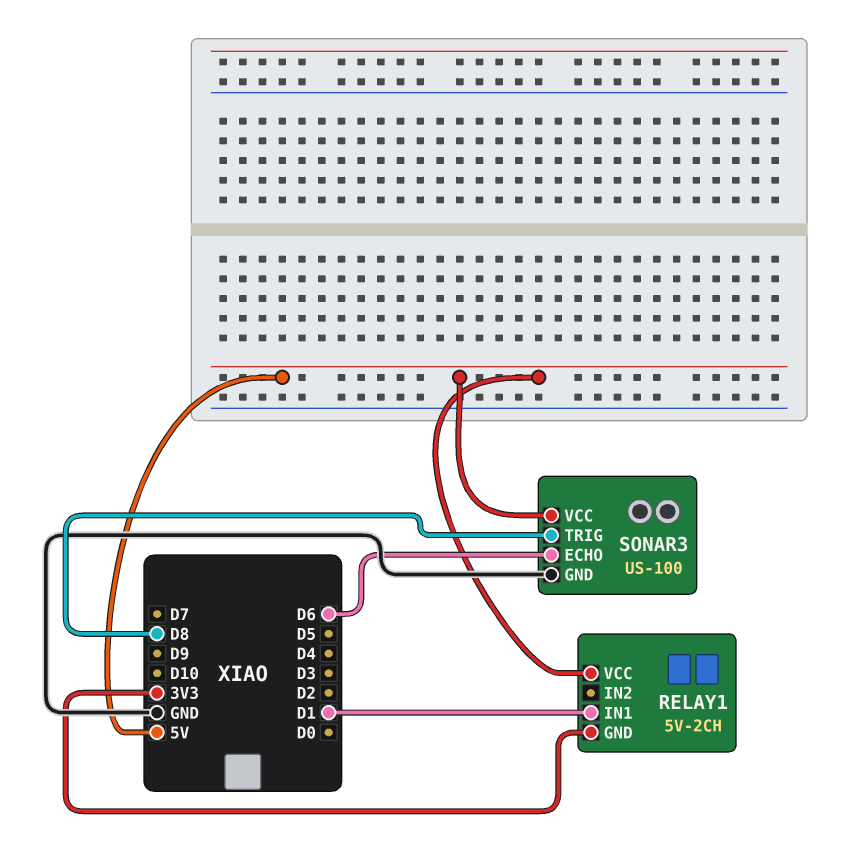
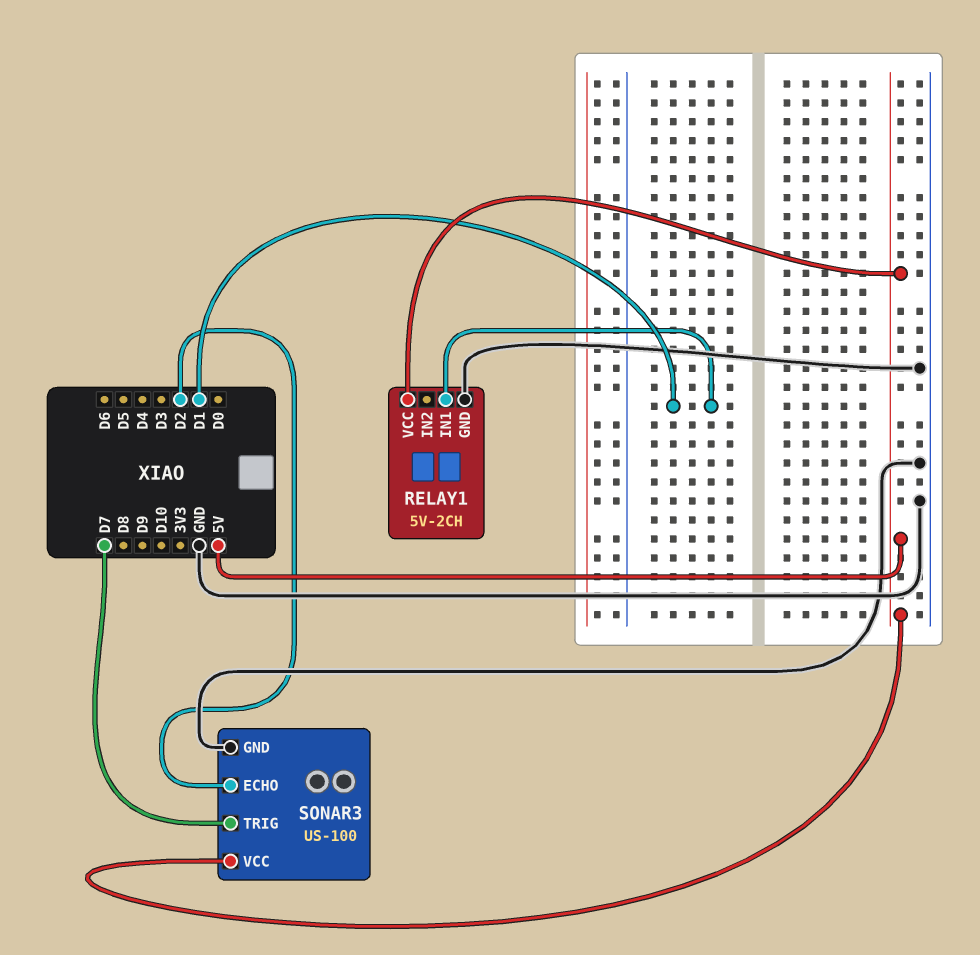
RELAY1 pin GND: 3V3 -> GND
SONAR3 pin ECHO: D6 -> D2
SONAR3 pin TRIG: D8 -> D7

